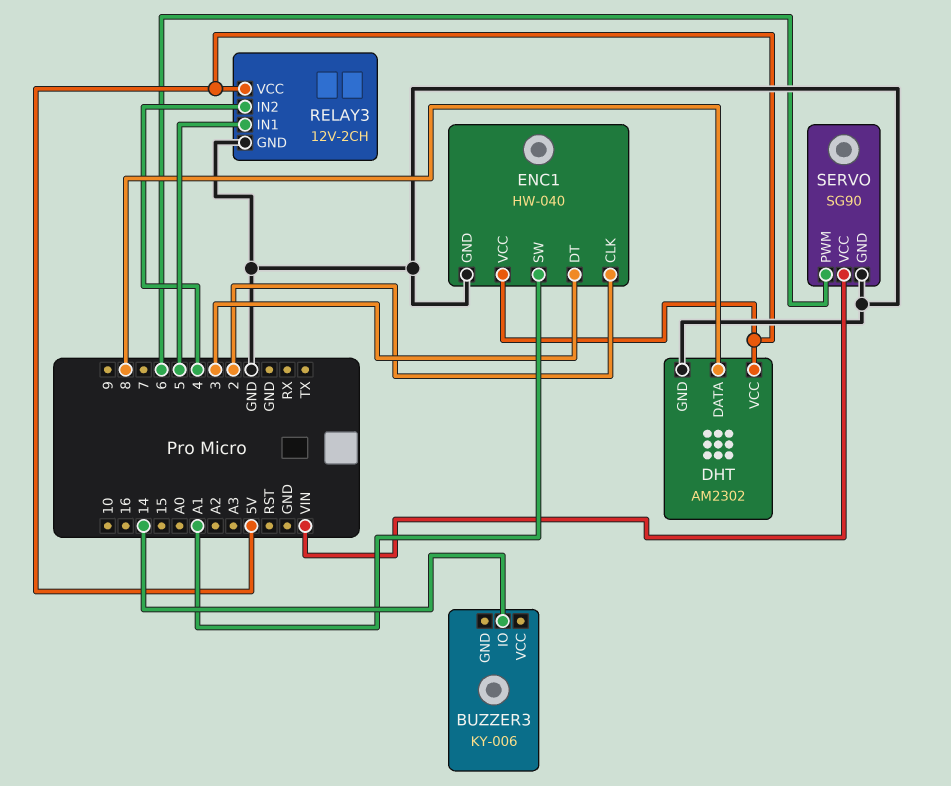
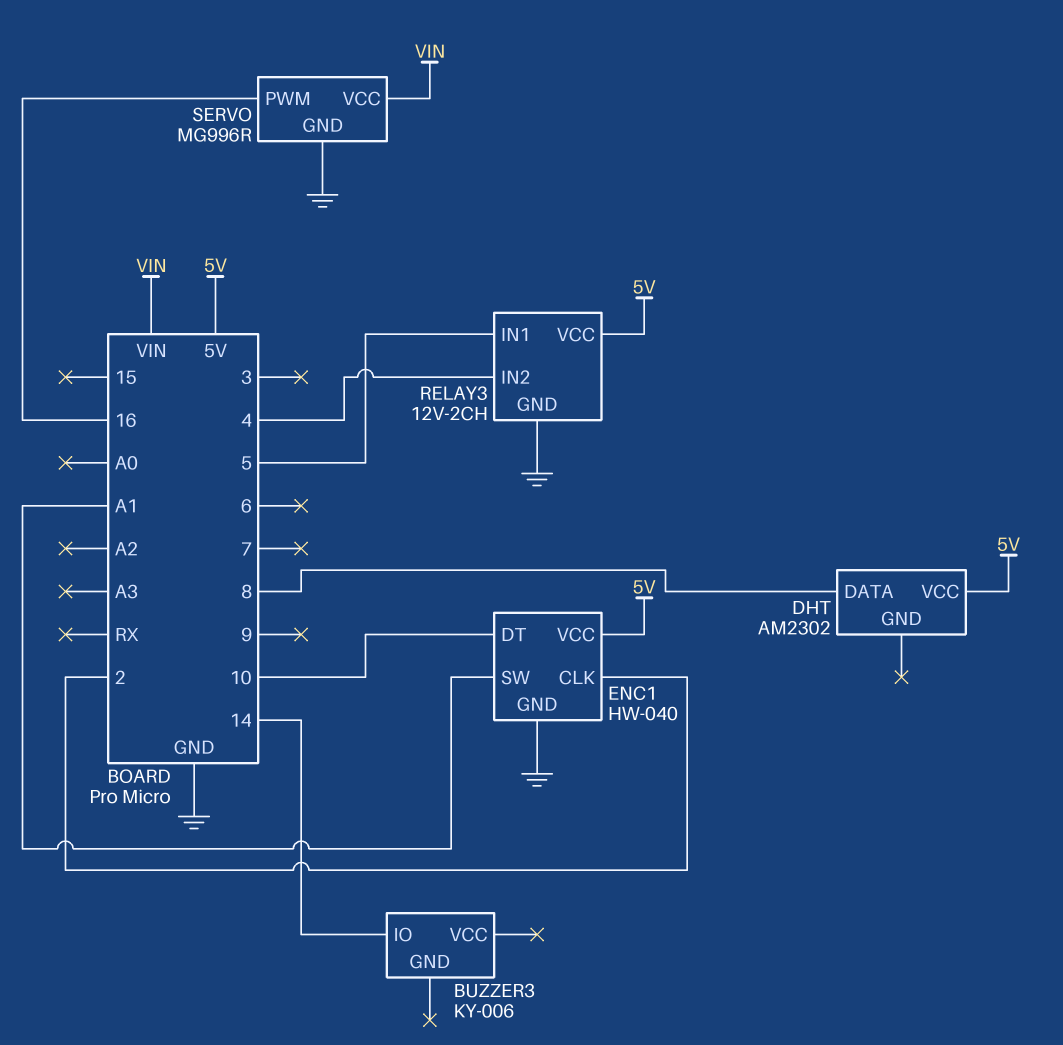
DHT pin GND: GND -> none
ENC1 pin DT: 3 -> 10
SERVO: SG90 -> MG996R
SERVO pin PWM: 6 -> 16

